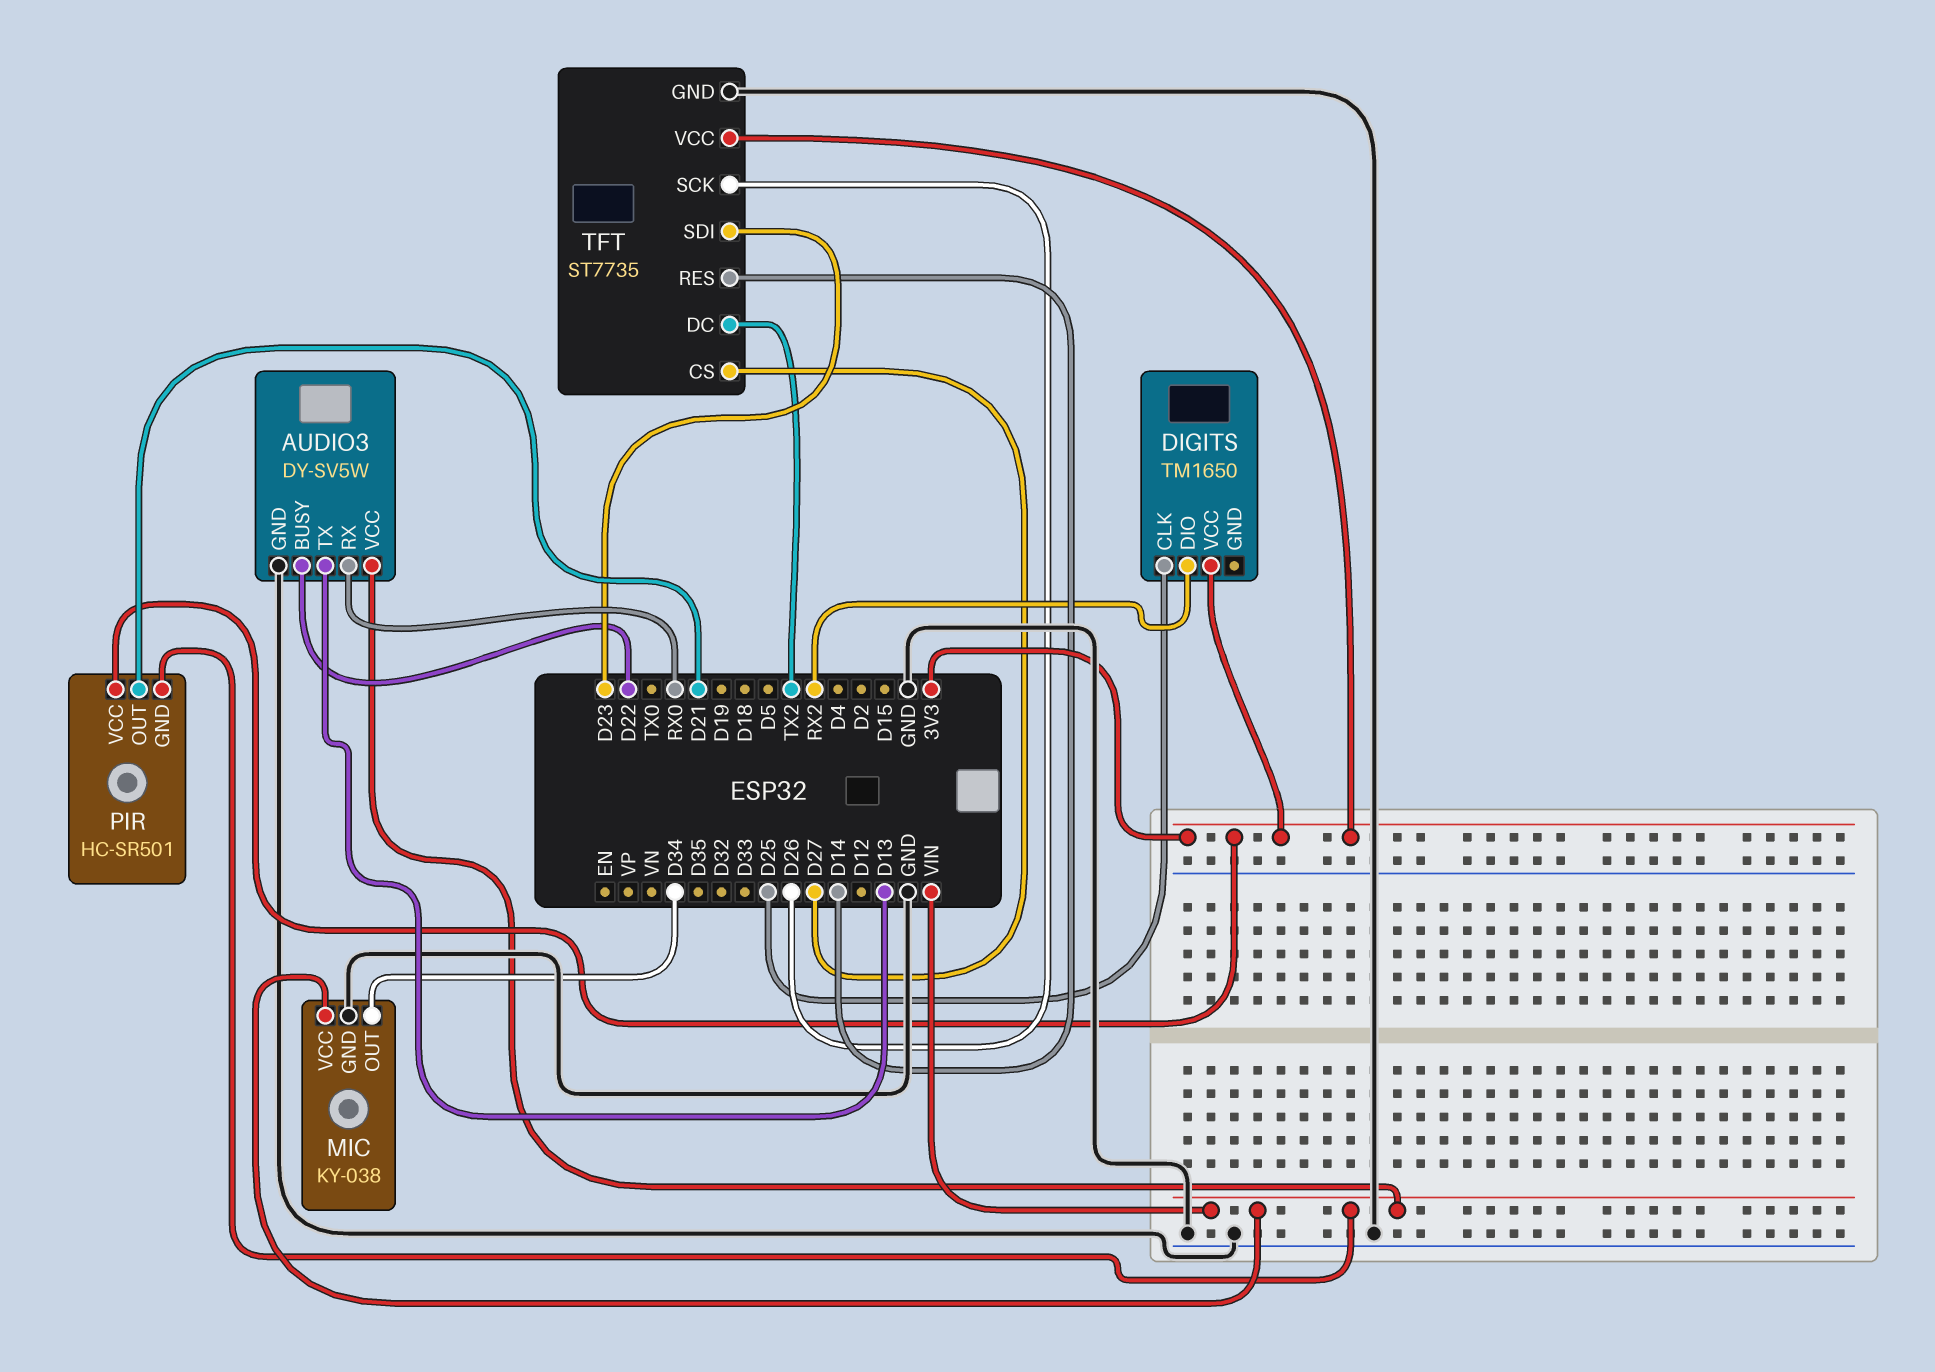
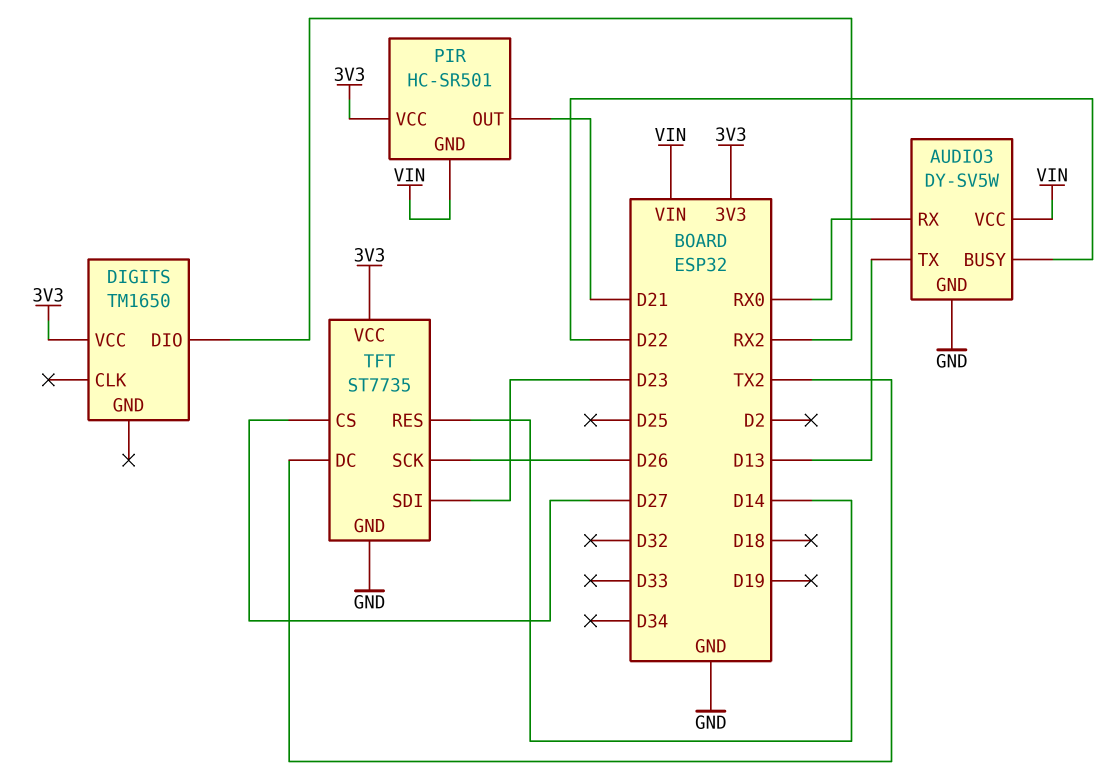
DIGITS pin CLK: D25 -> none
MIC: KY-038 -> none
MIC pin GND: GND -> none
MIC pin OUT: D34 -> none
MIC pin VCC: VIN -> none

